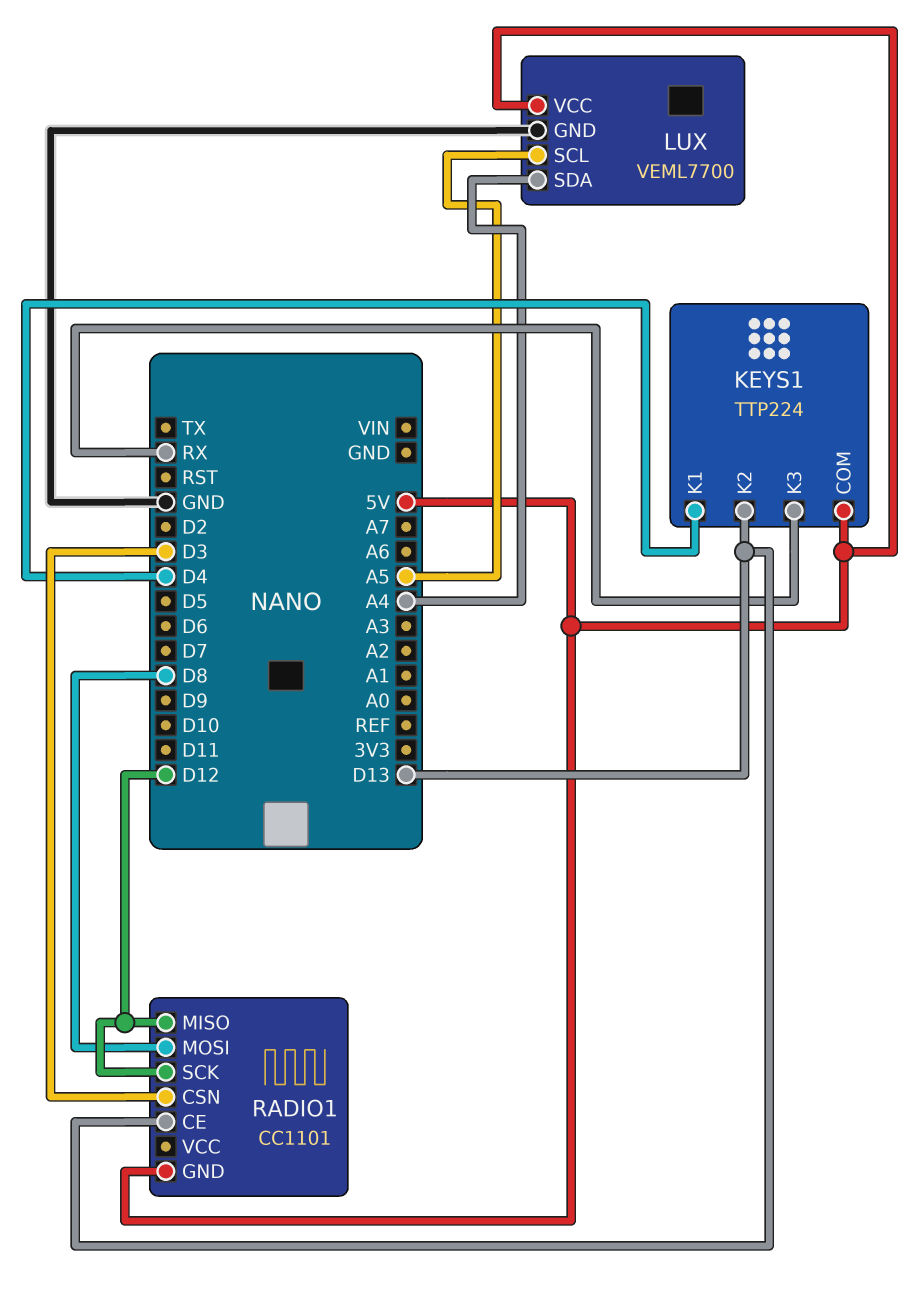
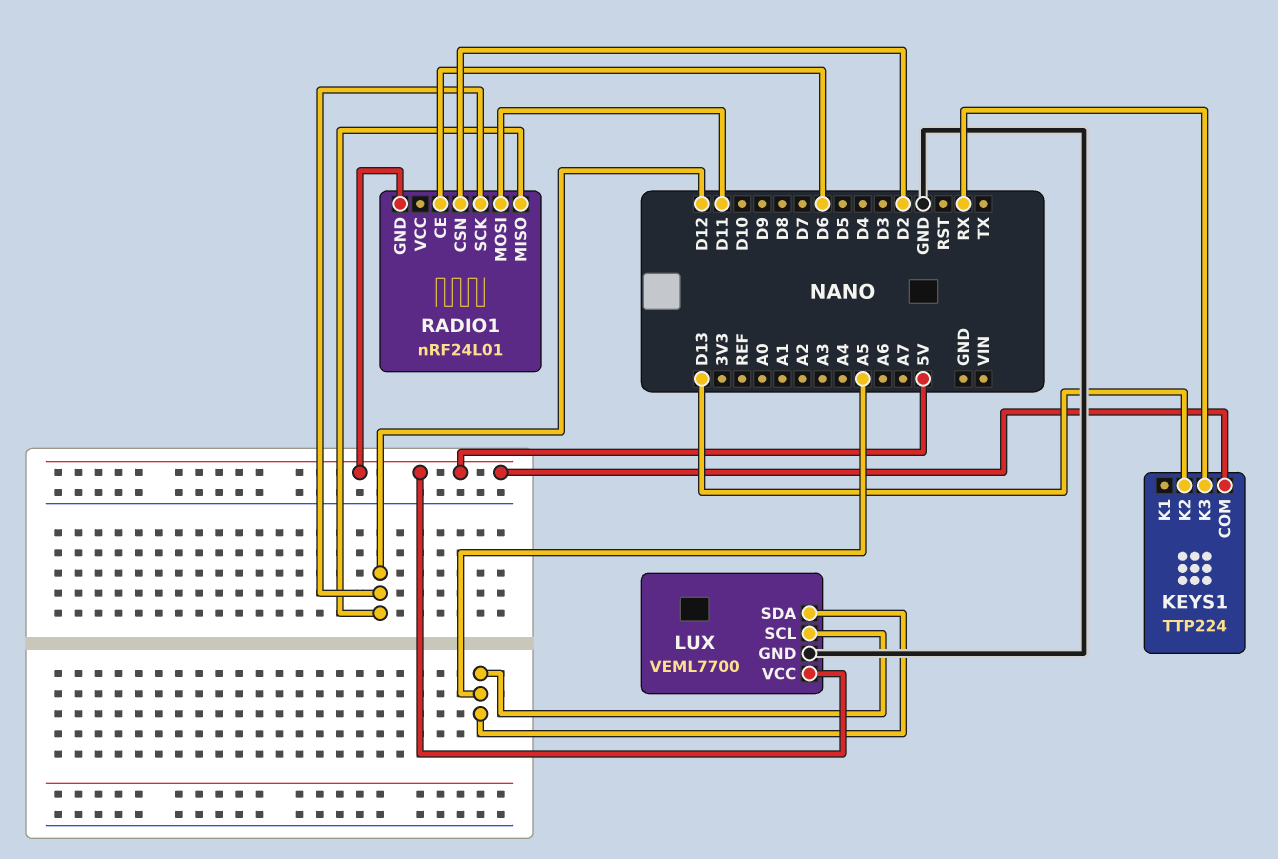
KEYS1 pin K1: D4 -> none
LUX pin SDA: A4 -> A5
RADIO1: CC1101 -> nRF24L01
RADIO1 pin CE: D13 -> D6
RADIO1 pin CSN: D3 -> D2
RADIO1 pin MOSI: D8 -> D11

